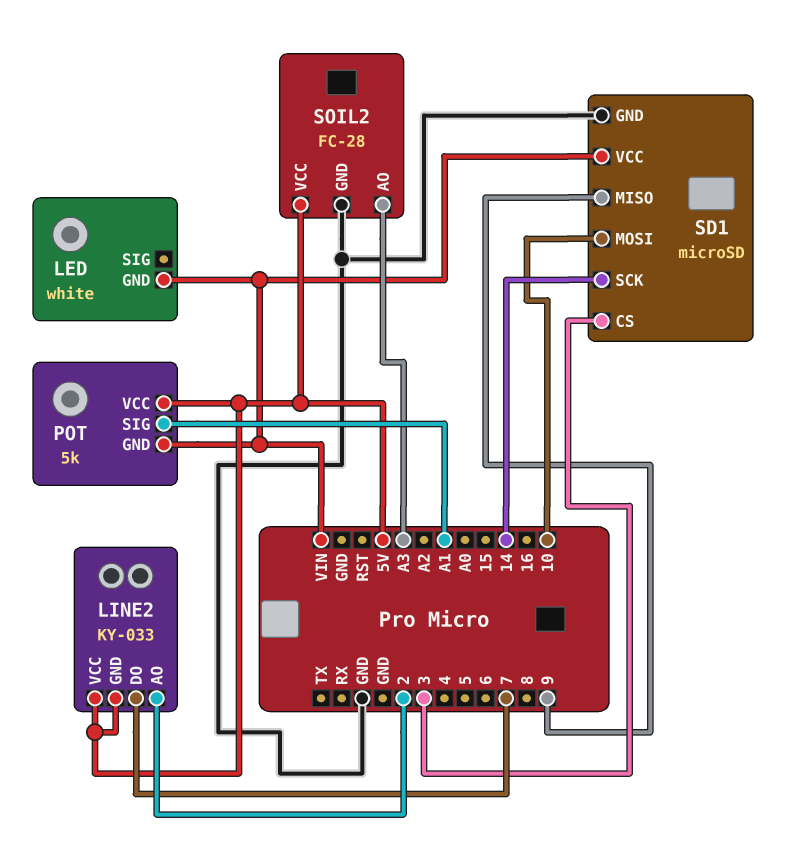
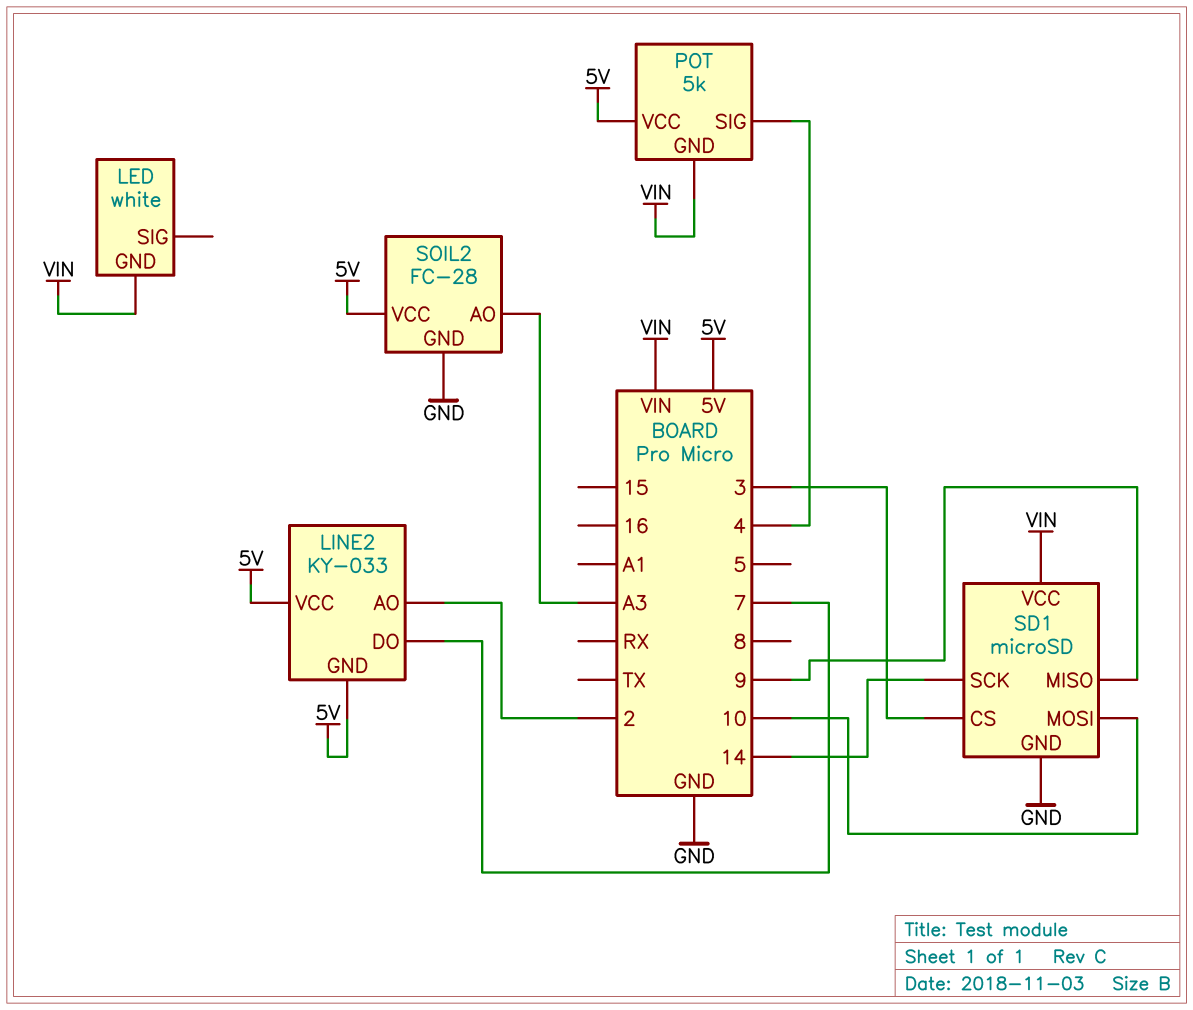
POT pin SIG: A1 -> 4

